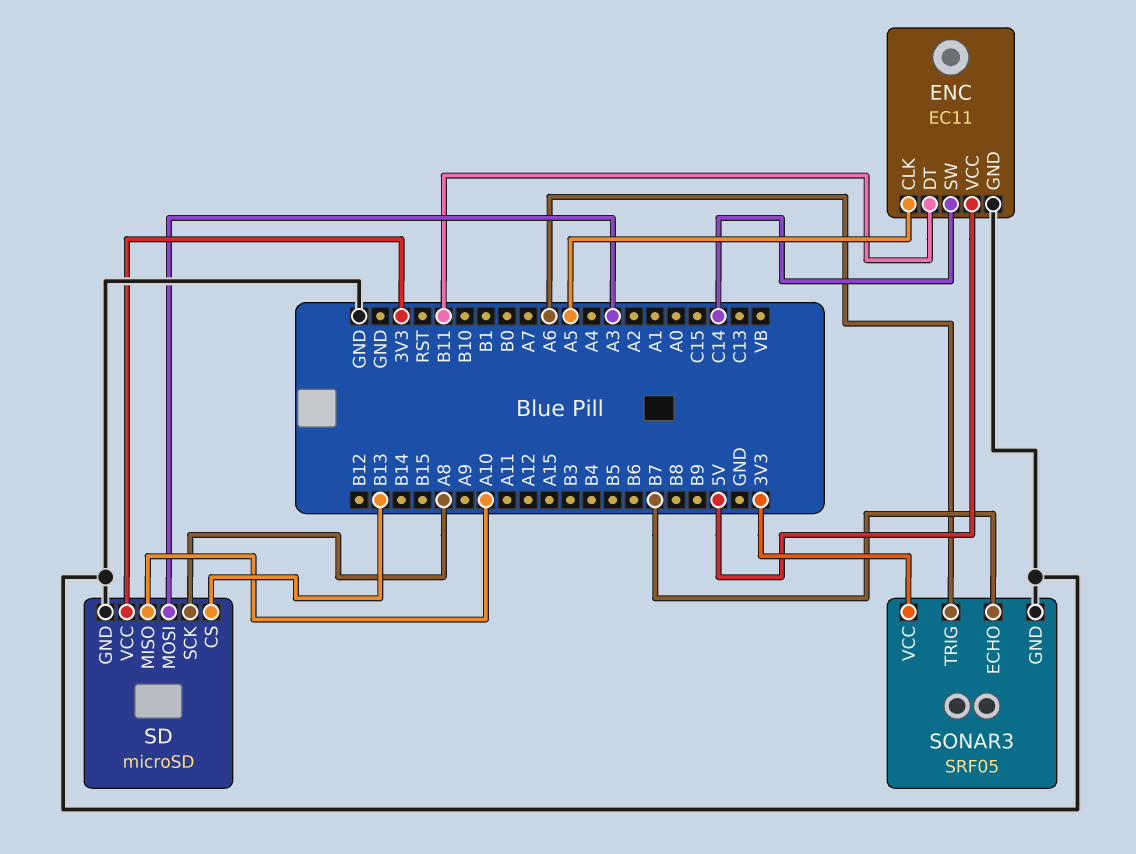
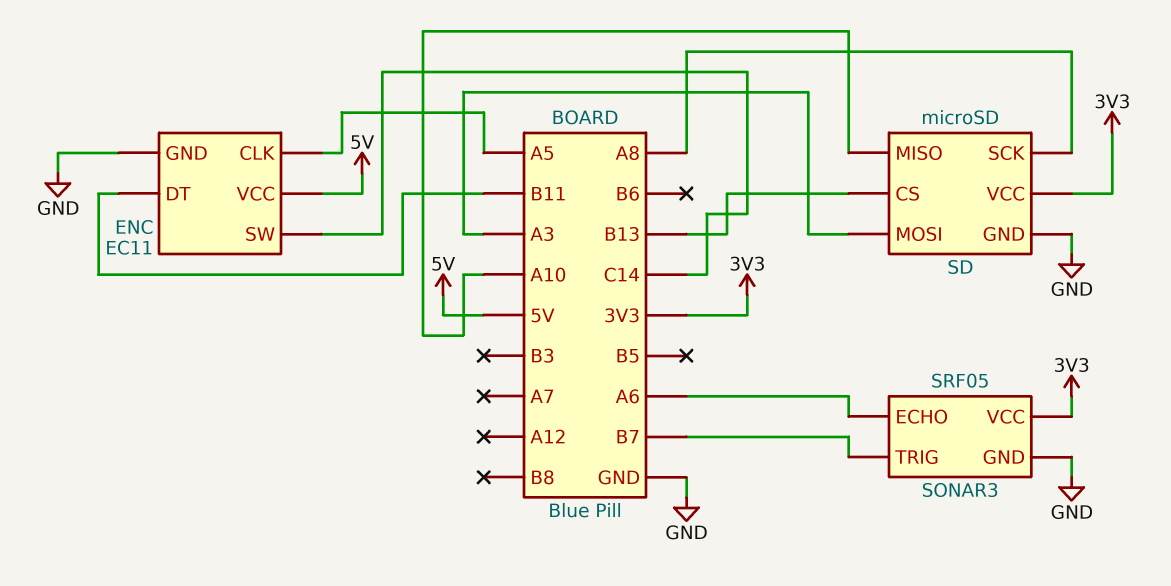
SONAR3 pin ECHO: B7 -> A6
SONAR3 pin TRIG: A6 -> B7

